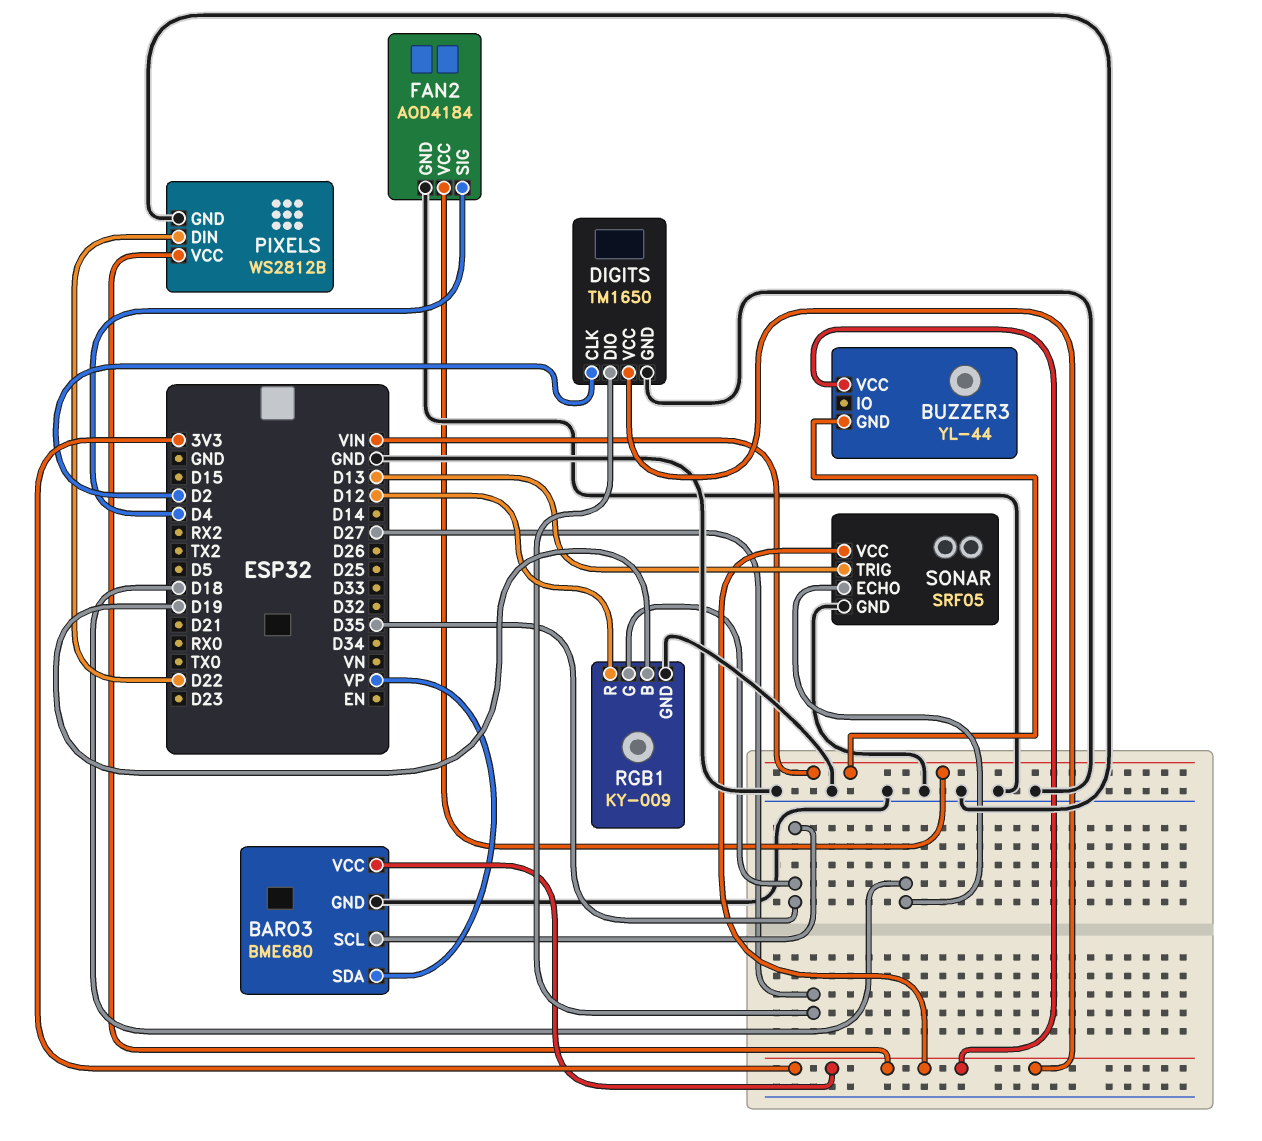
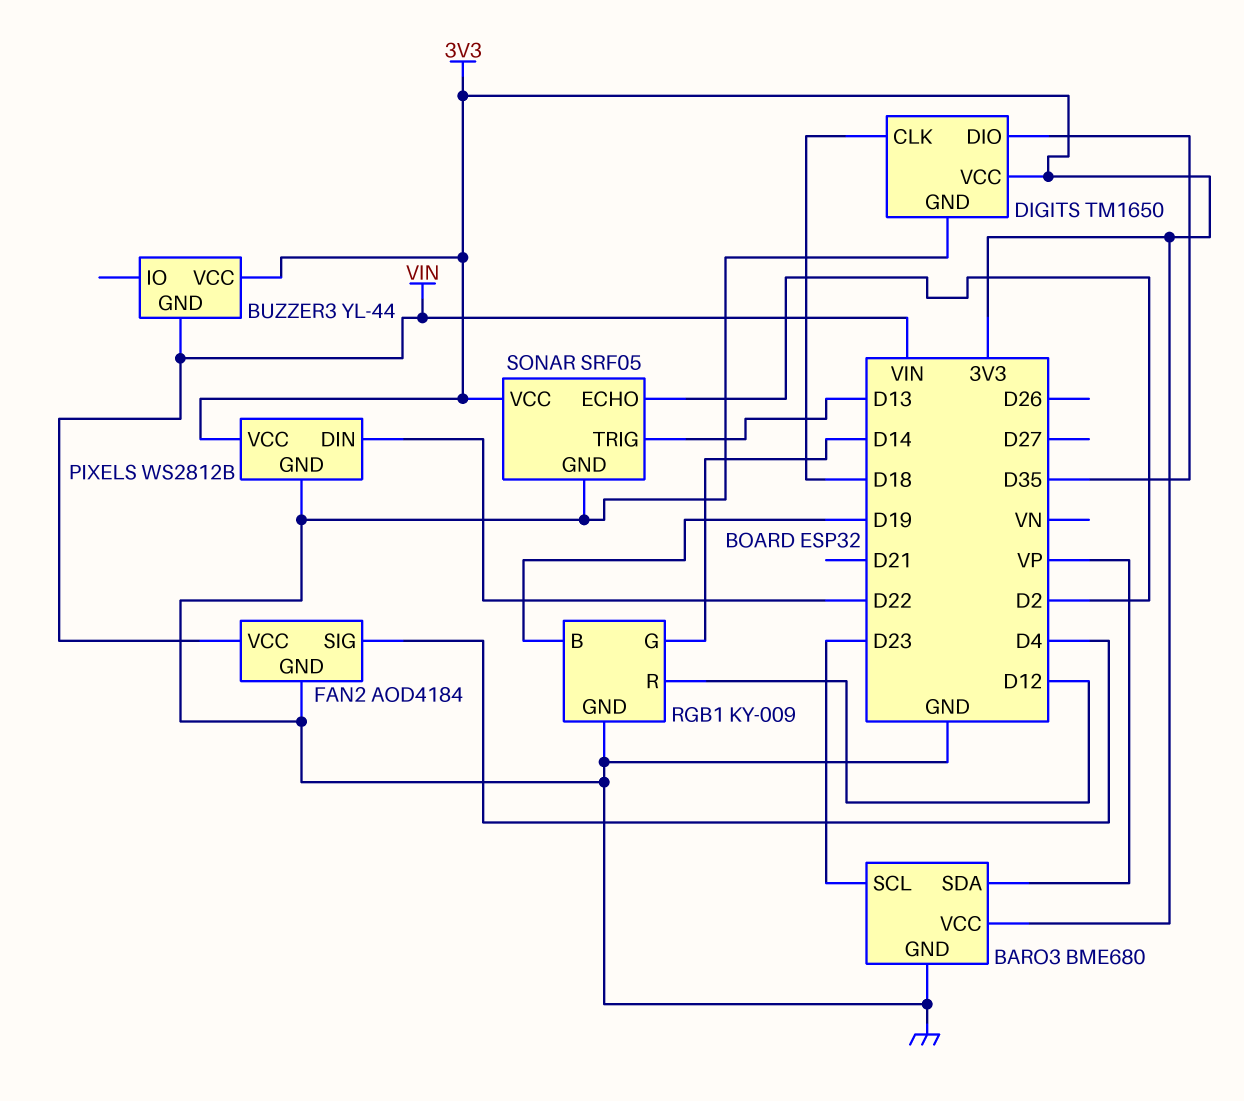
BARO3 pin SCL: D35 -> D23
DIGITS pin CLK: D2 -> D18
DIGITS pin DIO: D27 -> D35
RGB1 pin G: D35 -> D14
SONAR pin ECHO: D18 -> D2

